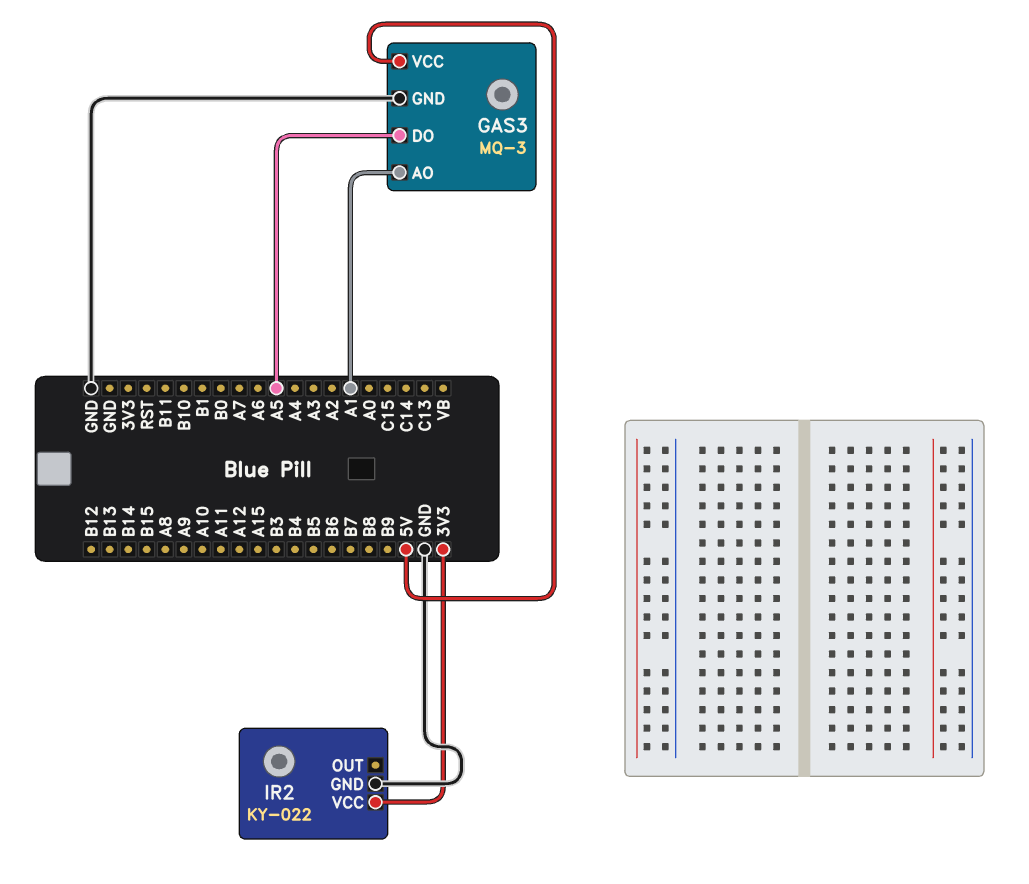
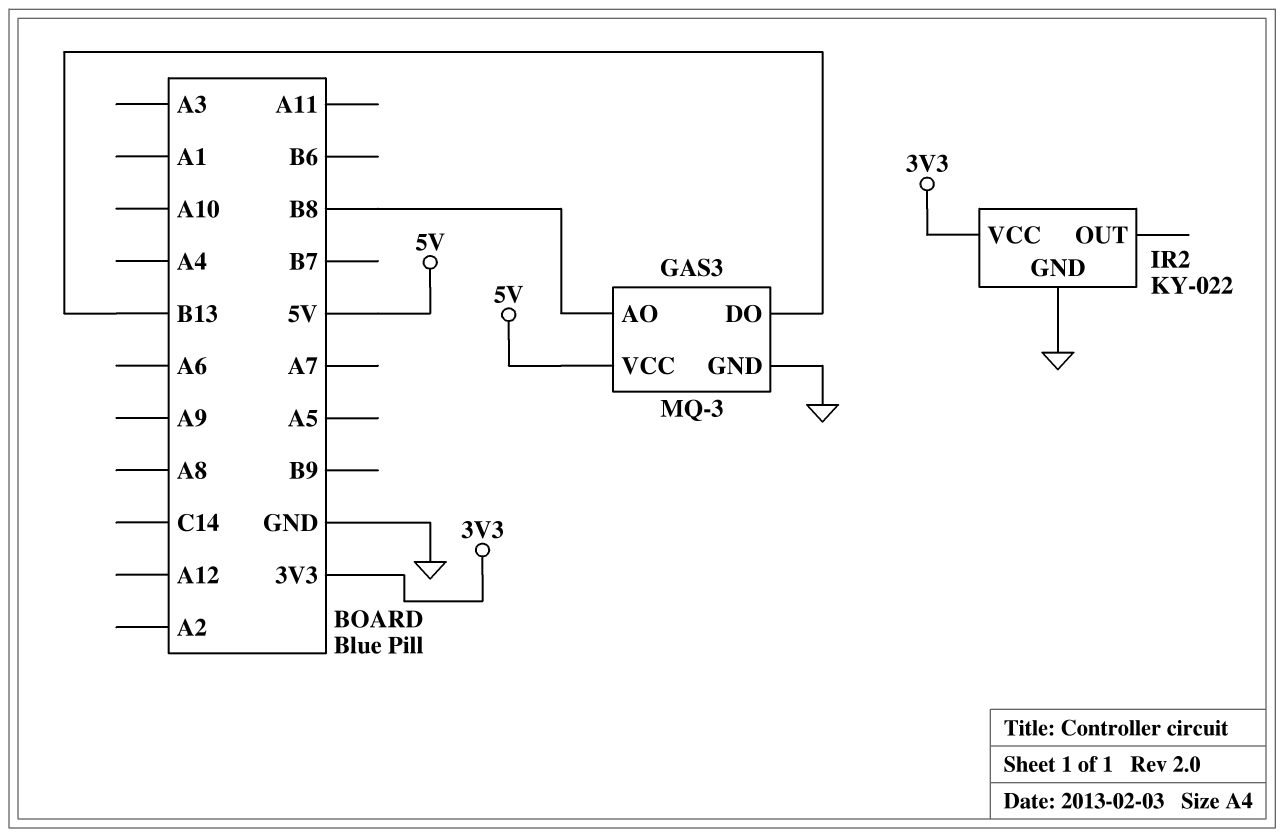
GAS3 pin AO: A1 -> B8
GAS3 pin DO: A5 -> B13

